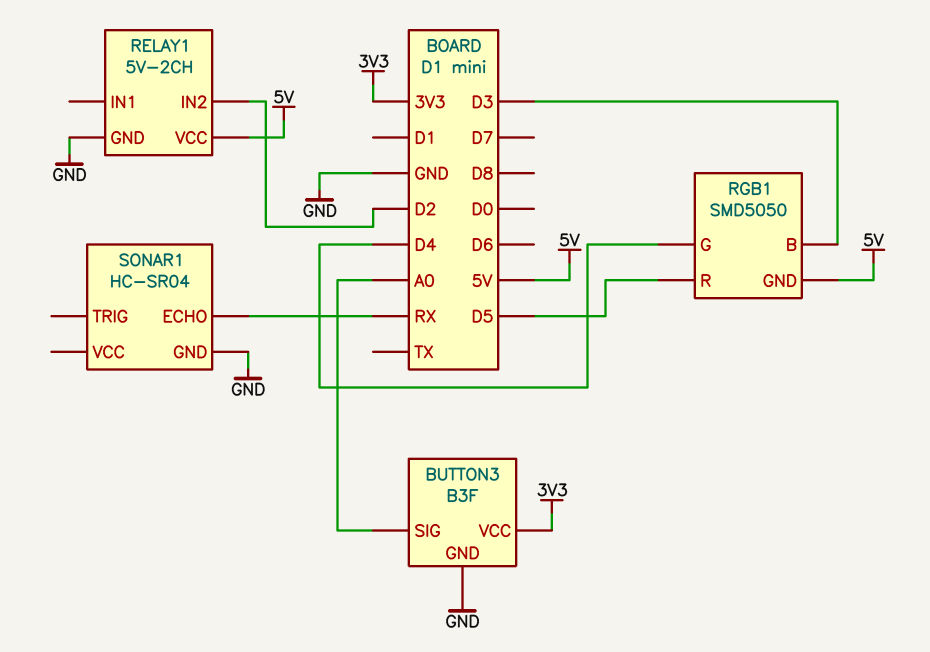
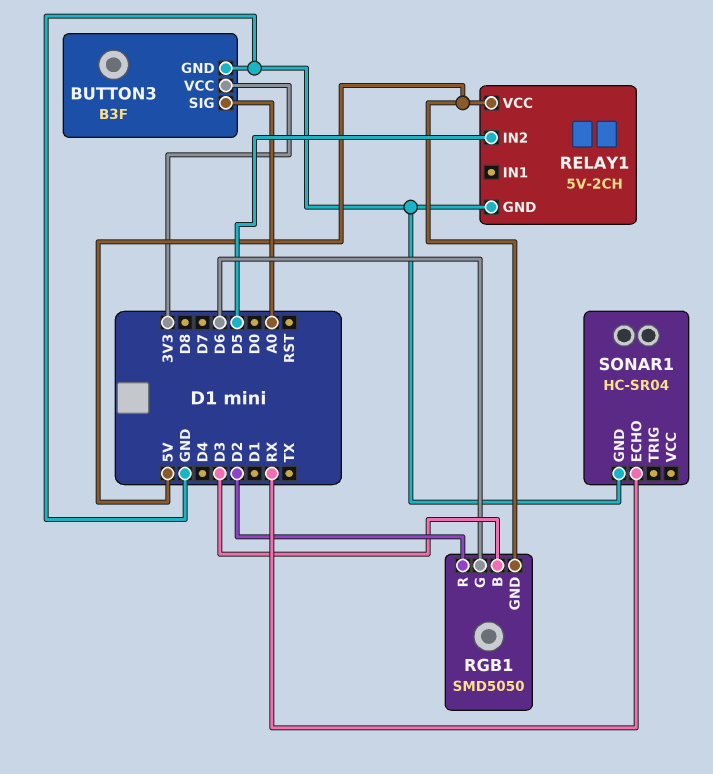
RELAY1 pin IN2: D2 -> D5
RGB1 pin G: D4 -> D6
RGB1 pin R: D5 -> D2

